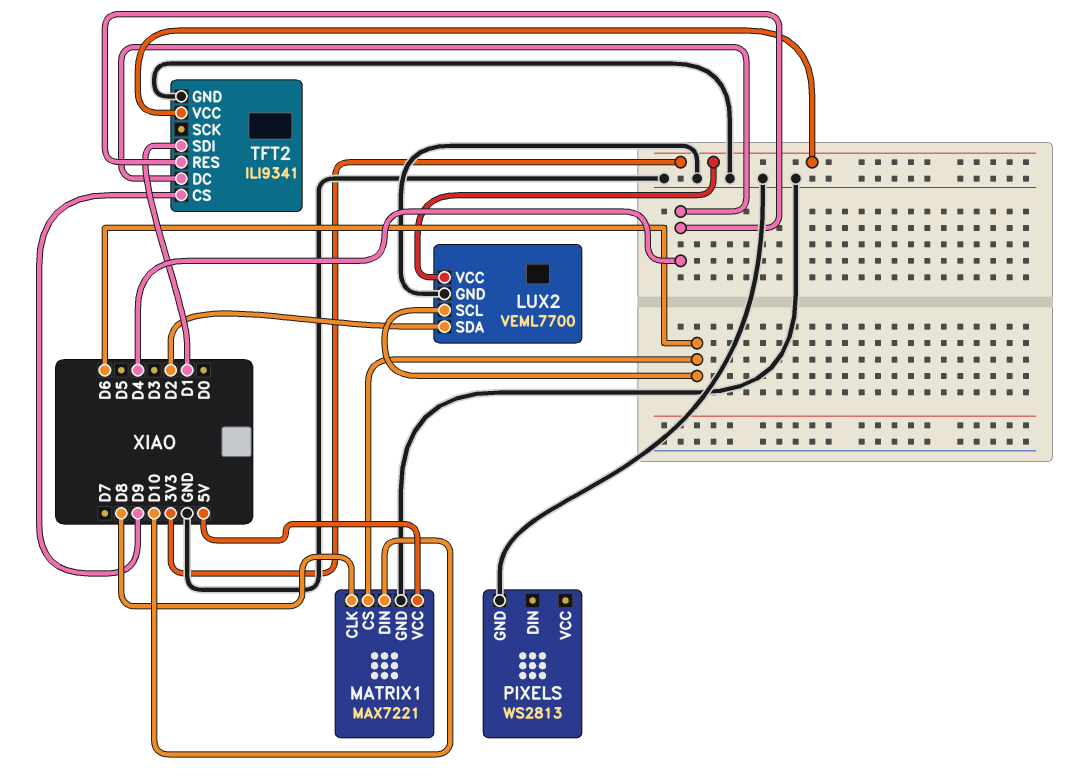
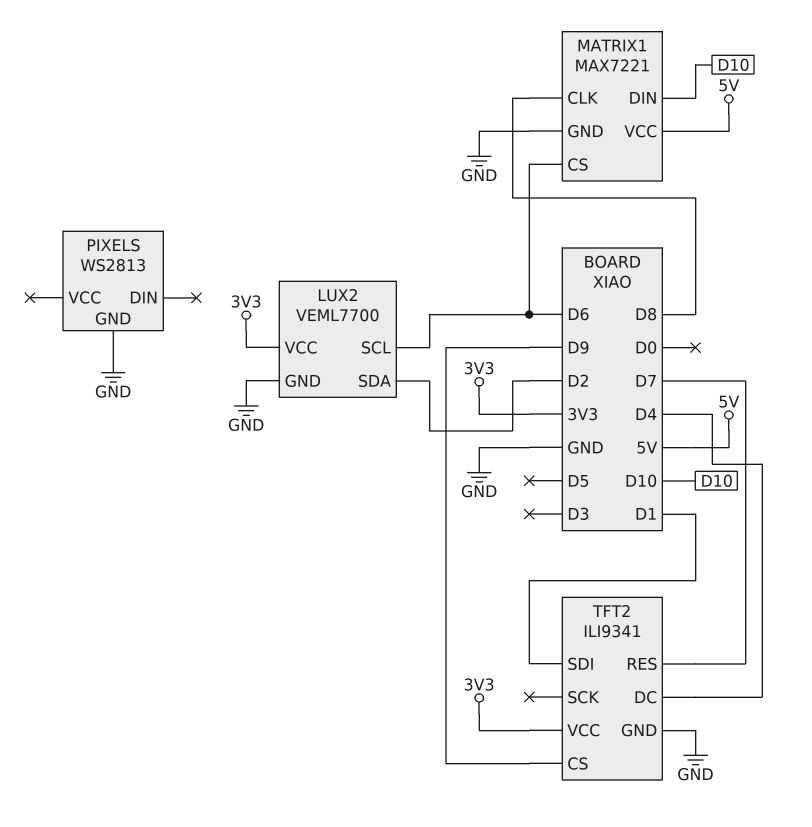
TFT2 pin RES: D4 -> D7

